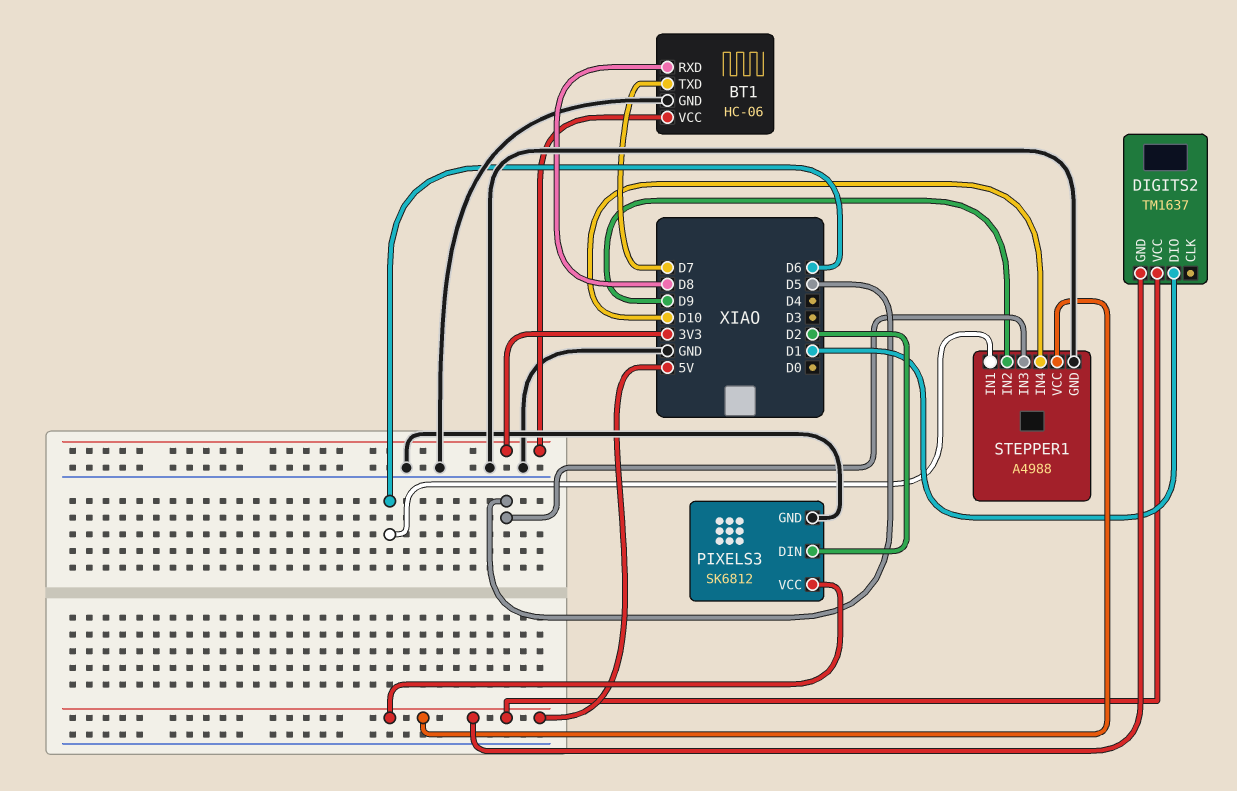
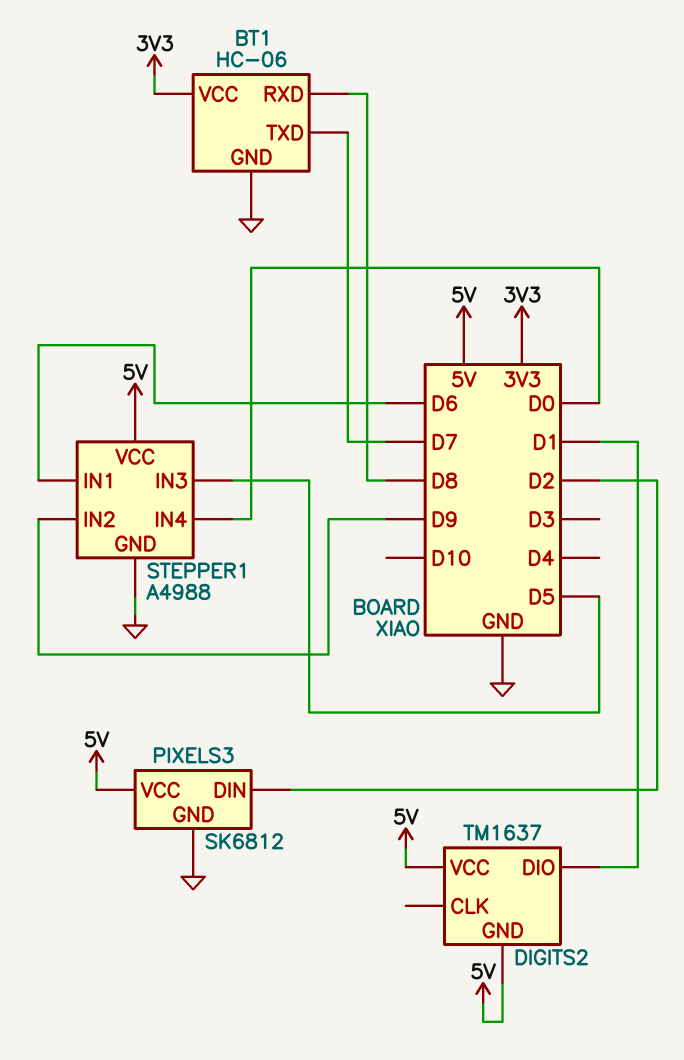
STEPPER1 pin IN4: D10 -> D0

